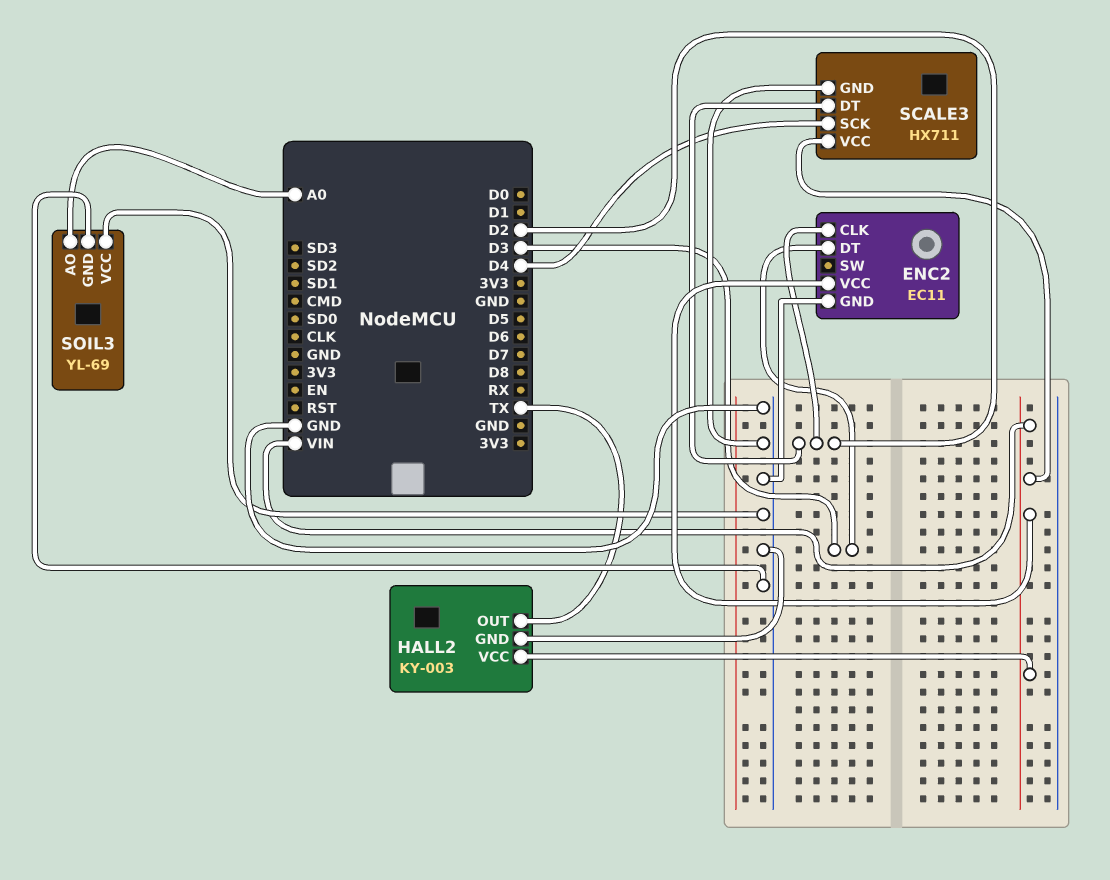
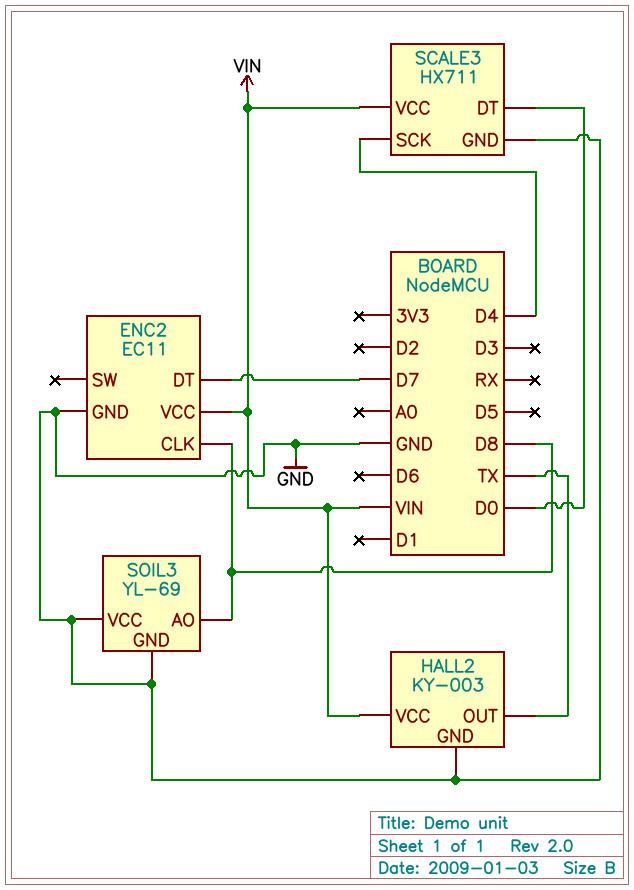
ENC2 pin CLK: D2 -> D8
ENC2 pin DT: D3 -> D7
SCALE3 pin DT: D2 -> D0
SOIL3 pin AO: A0 -> D8

